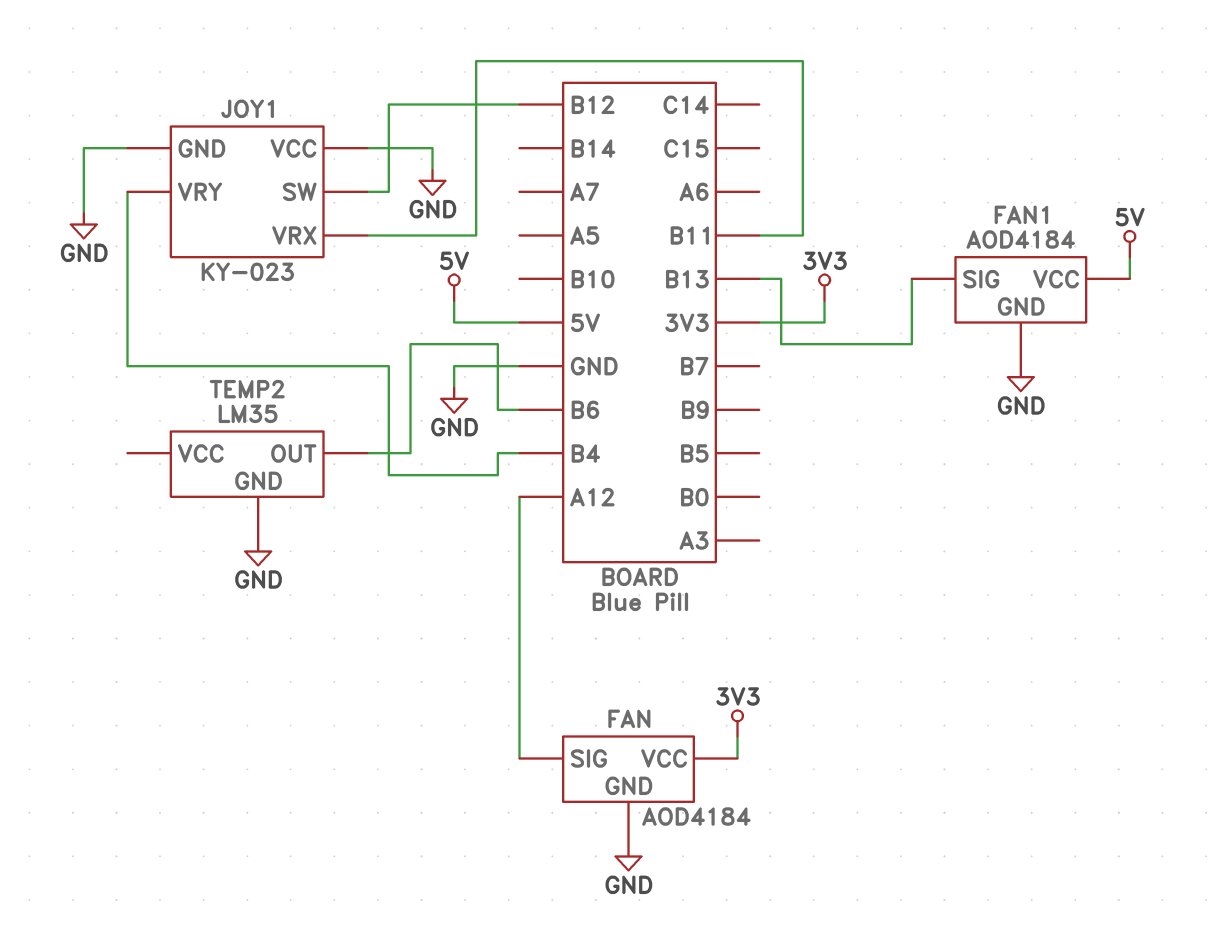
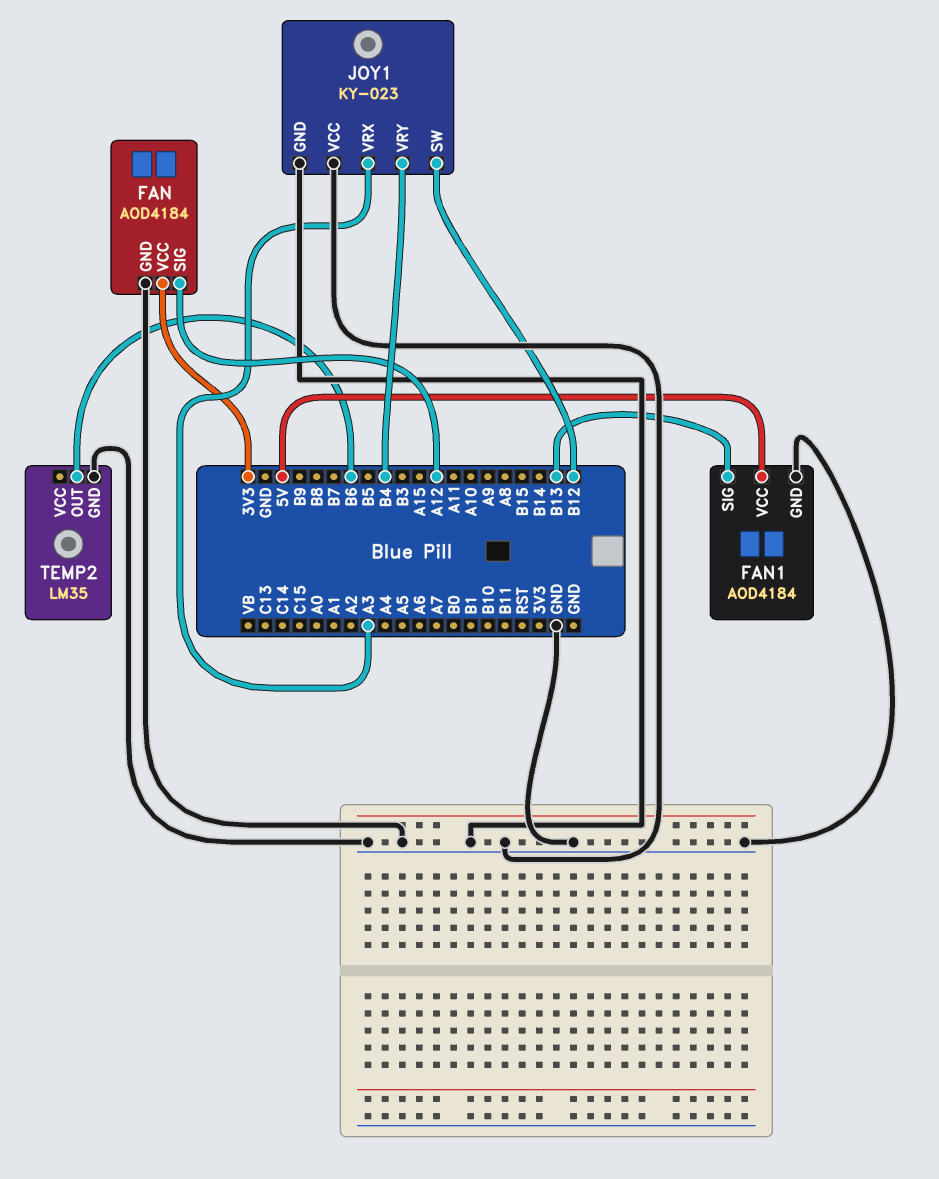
JOY1 pin VRX: B11 -> A3

